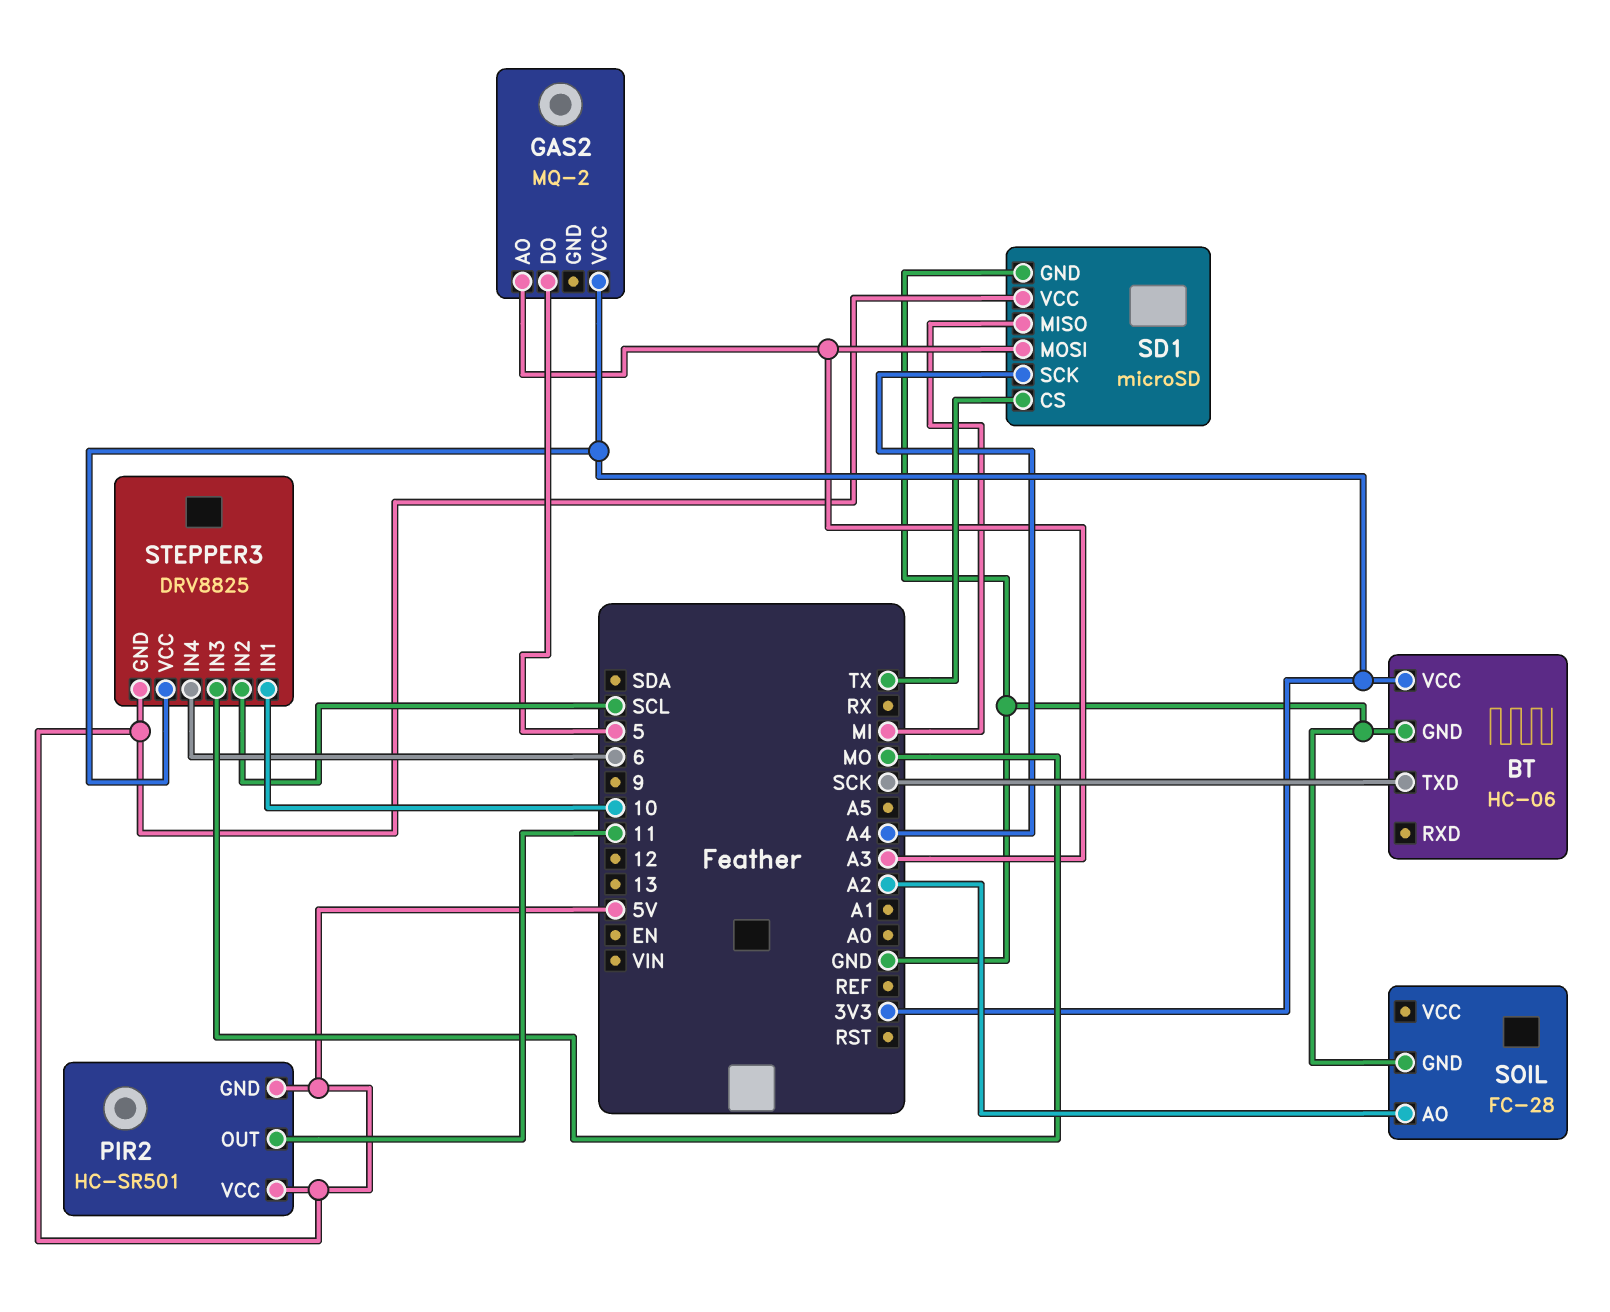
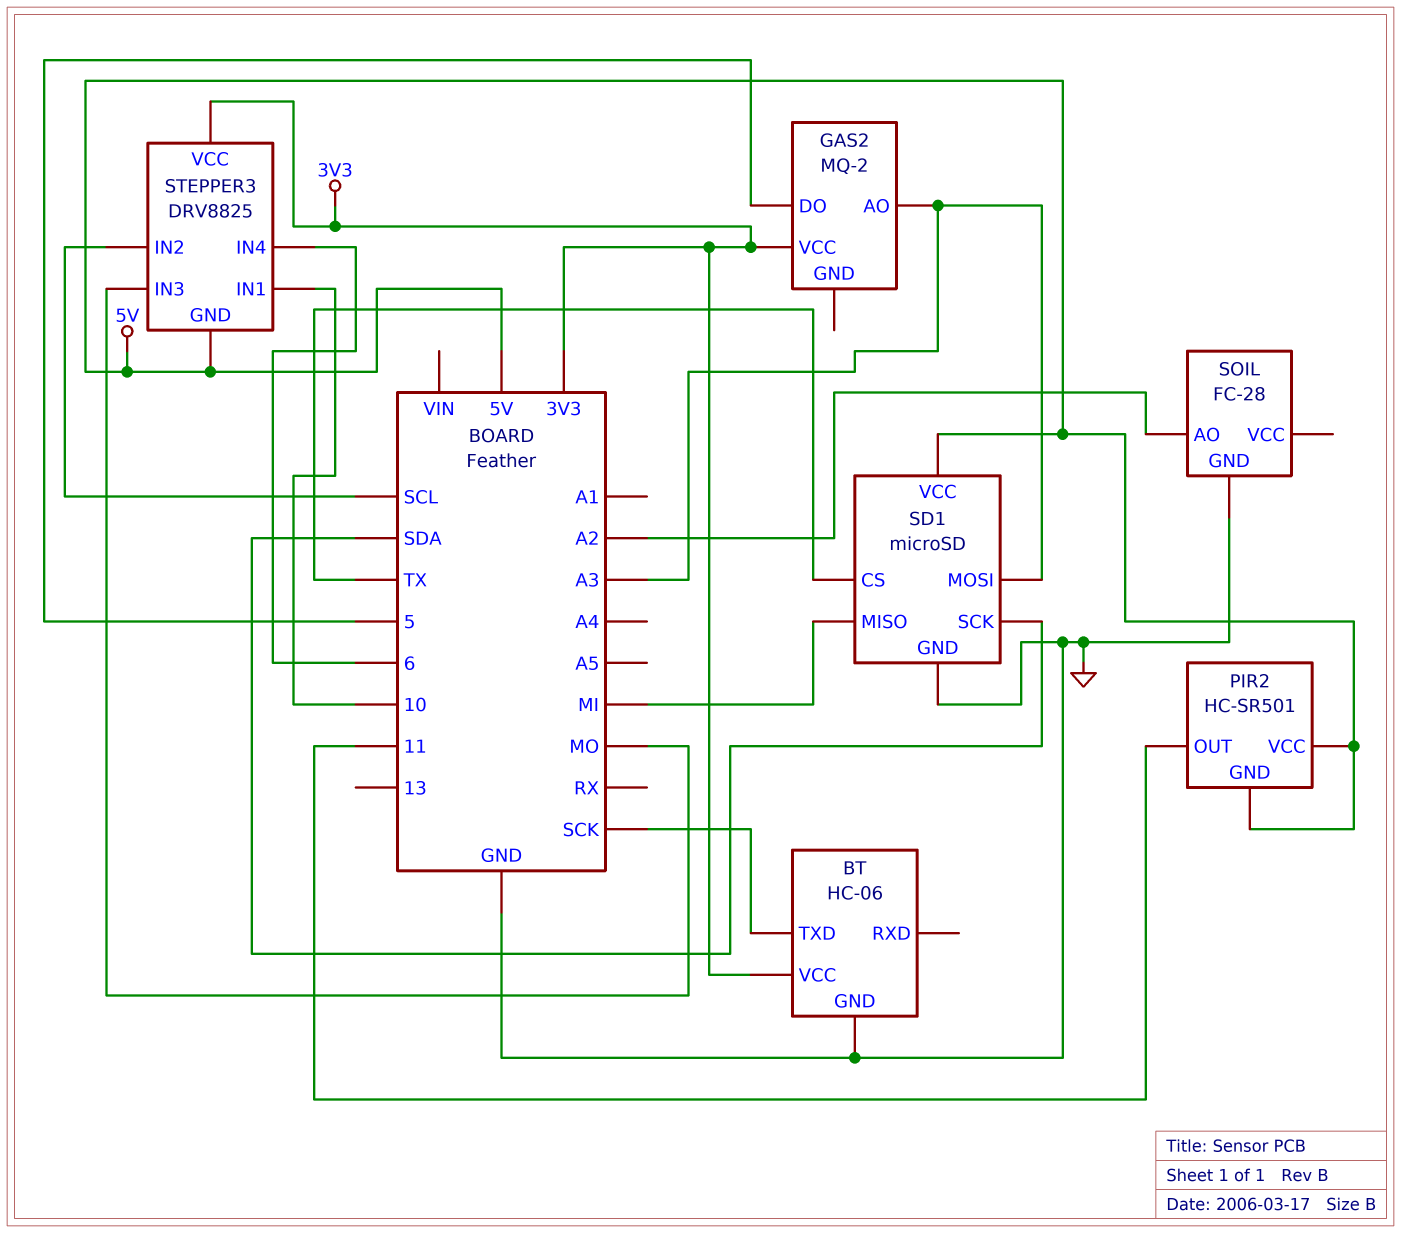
SD1 pin SCK: A4 -> SDA

